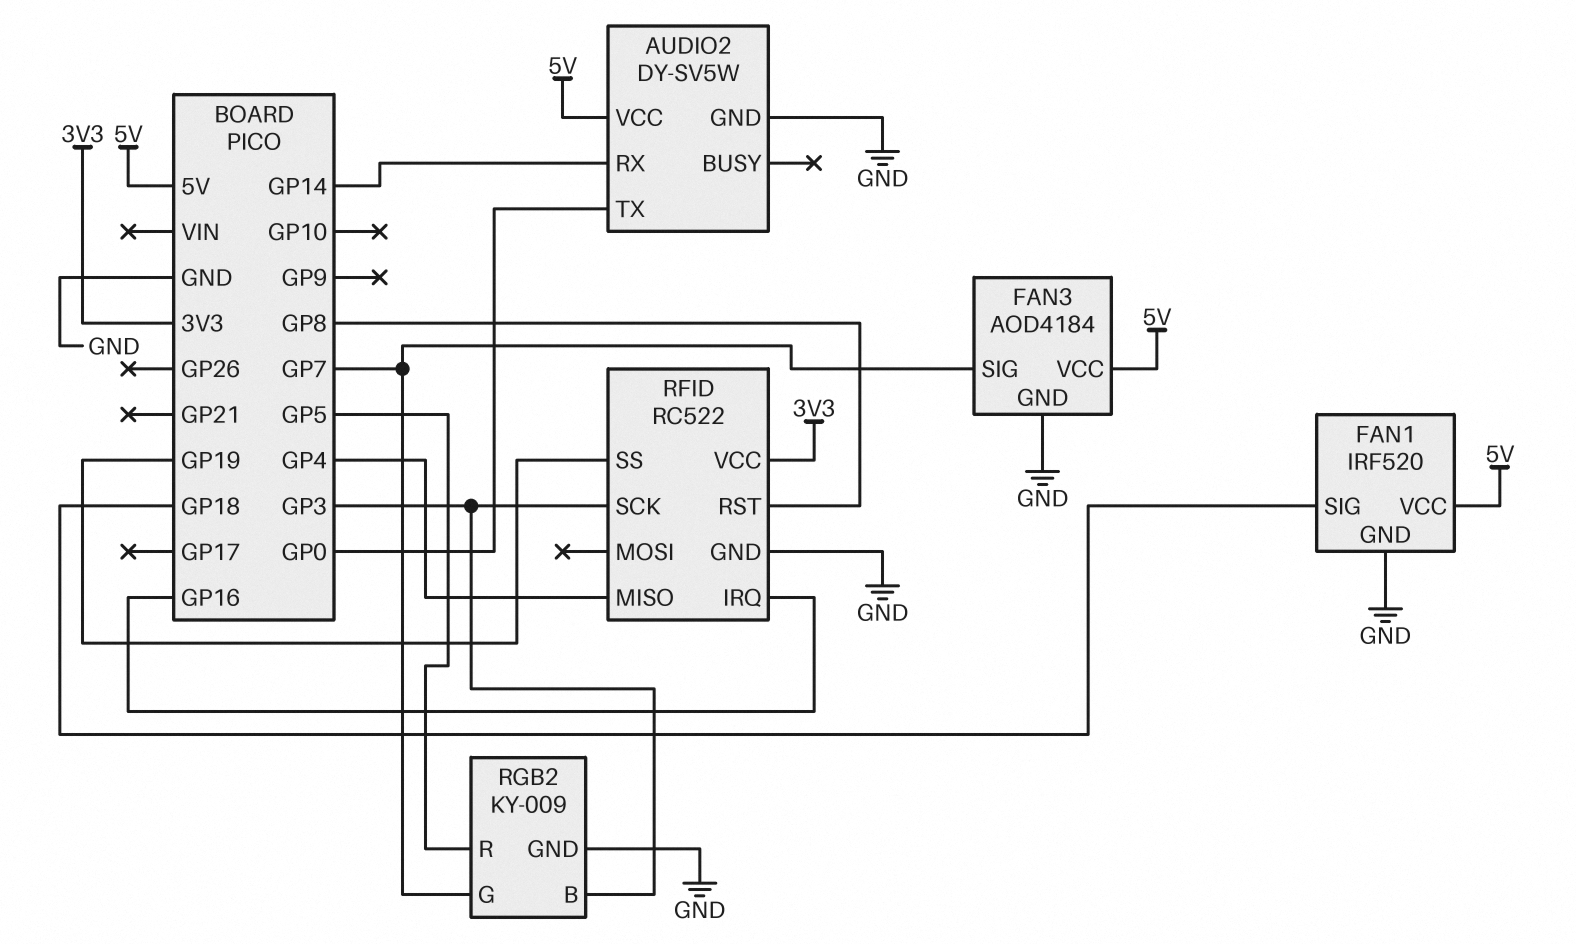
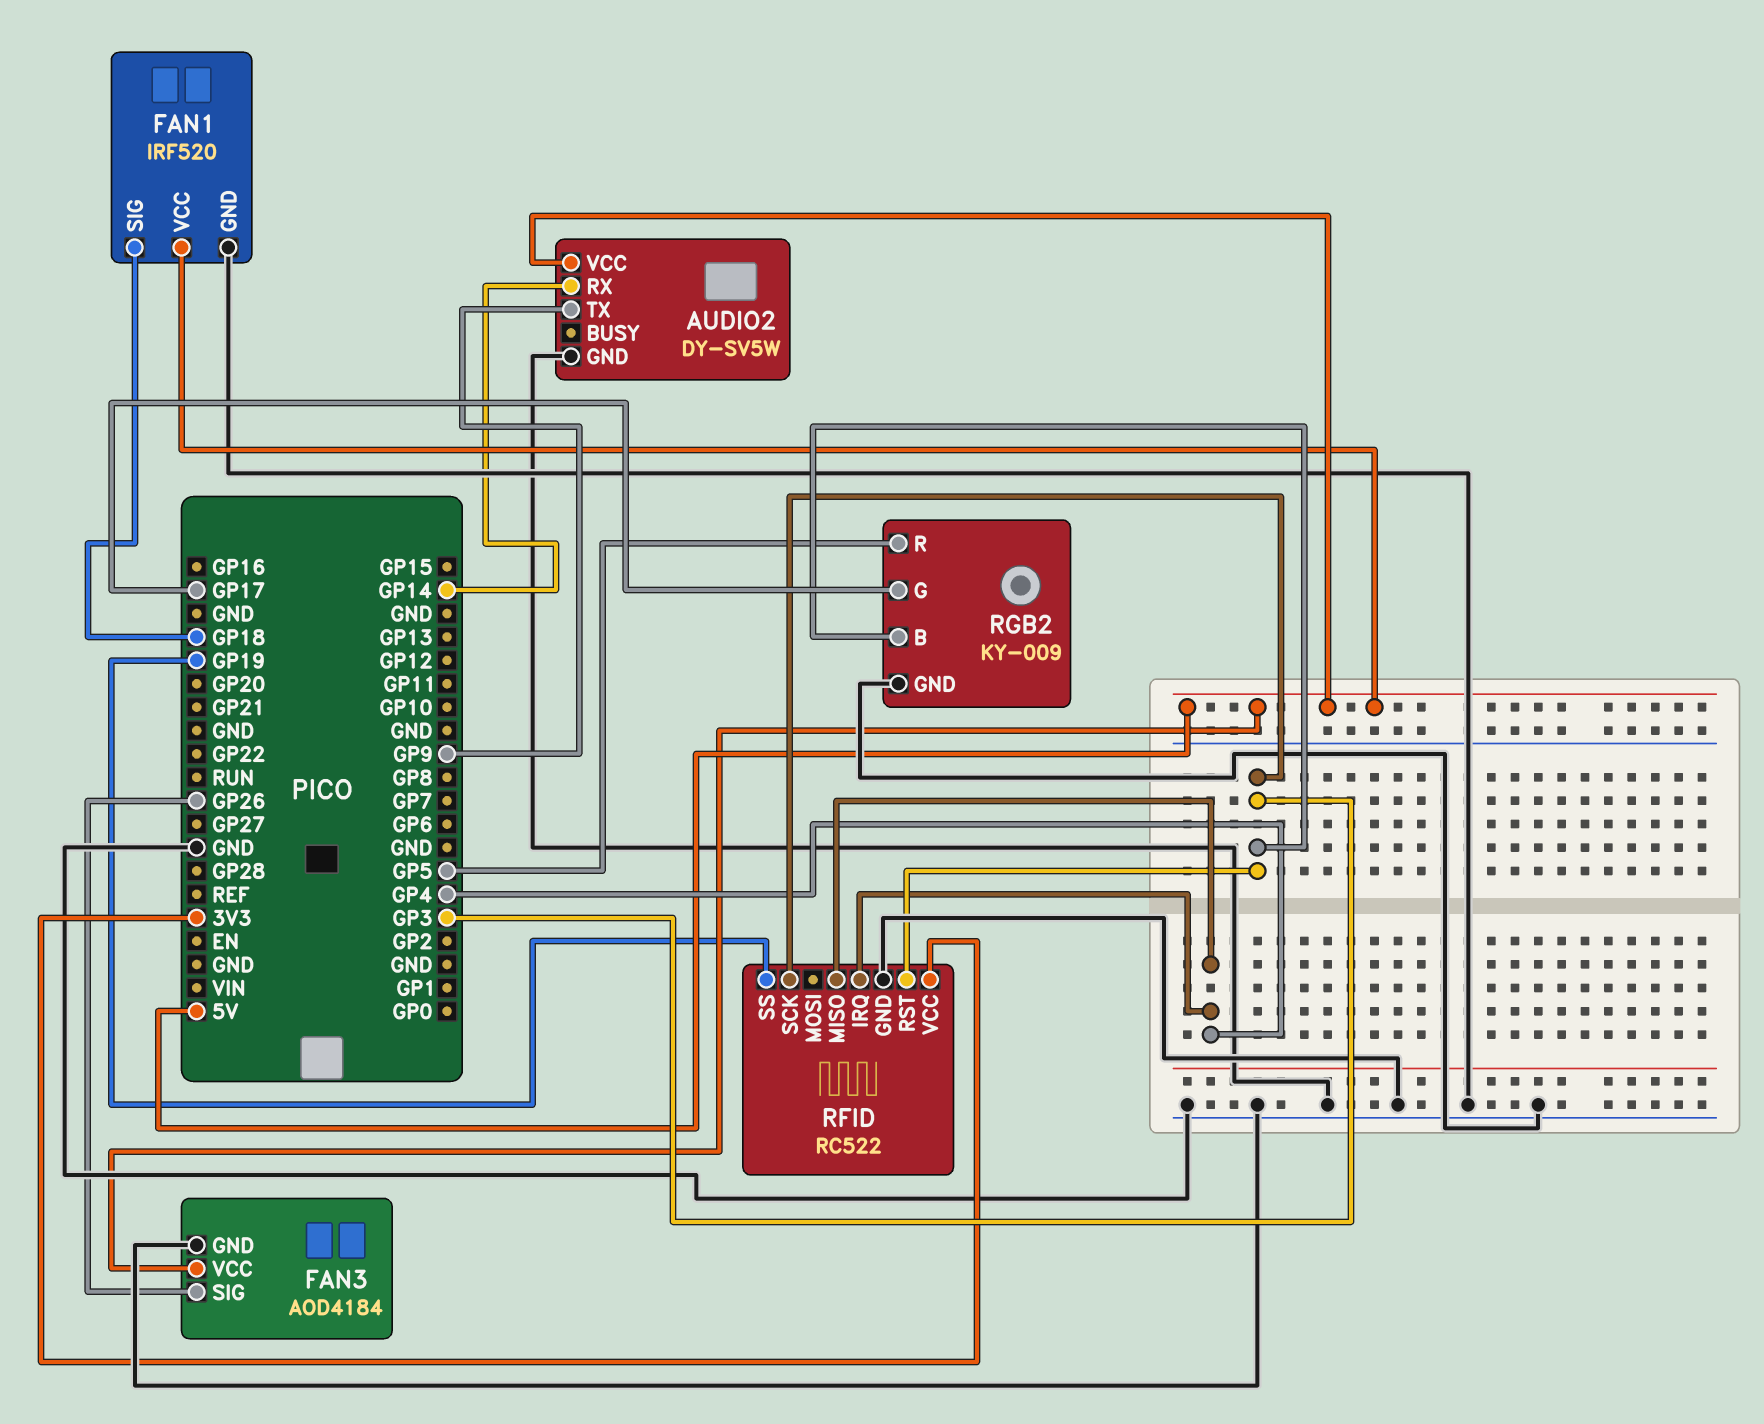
AUDIO2 pin TX: GP0 -> GP9
FAN3 pin SIG: GP7 -> GP26
RFID pin IRQ: GP16 -> GP4
RFID pin RST: GP8 -> GP3
RGB2 pin G: GP7 -> GP17

